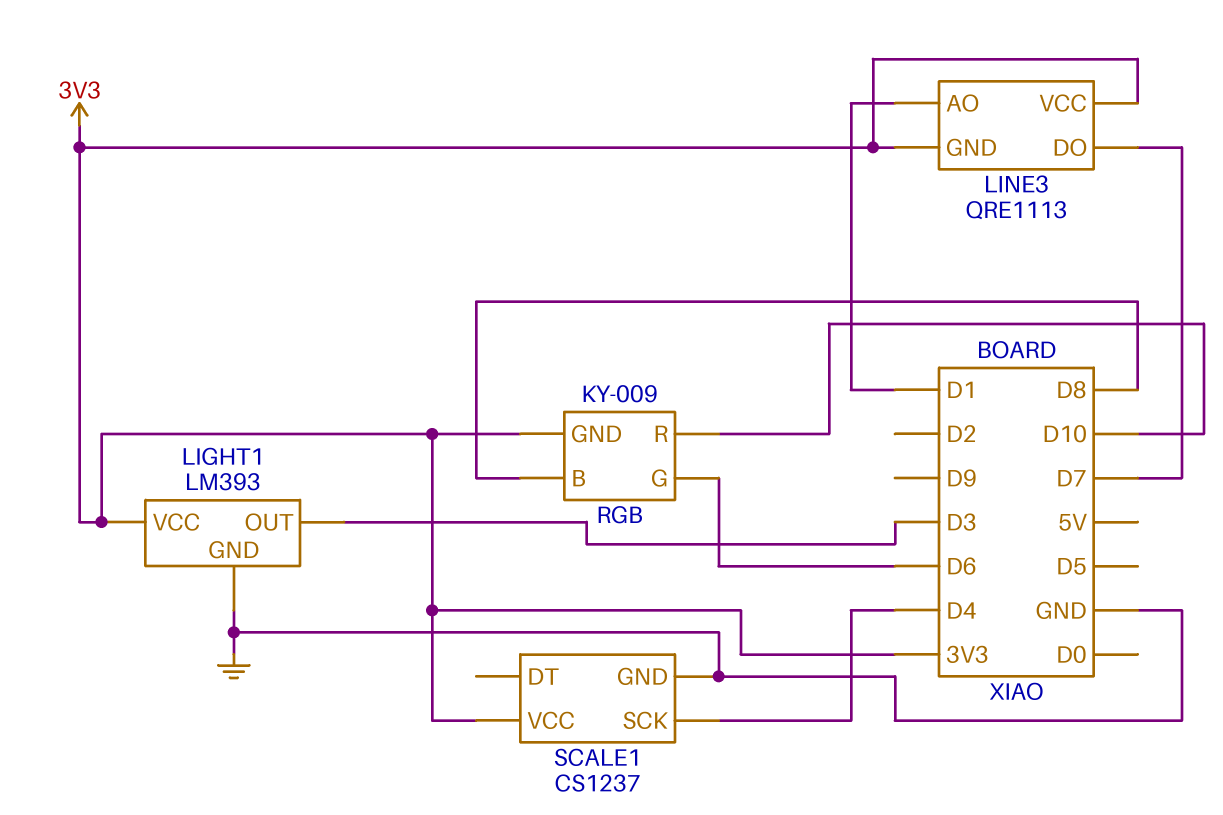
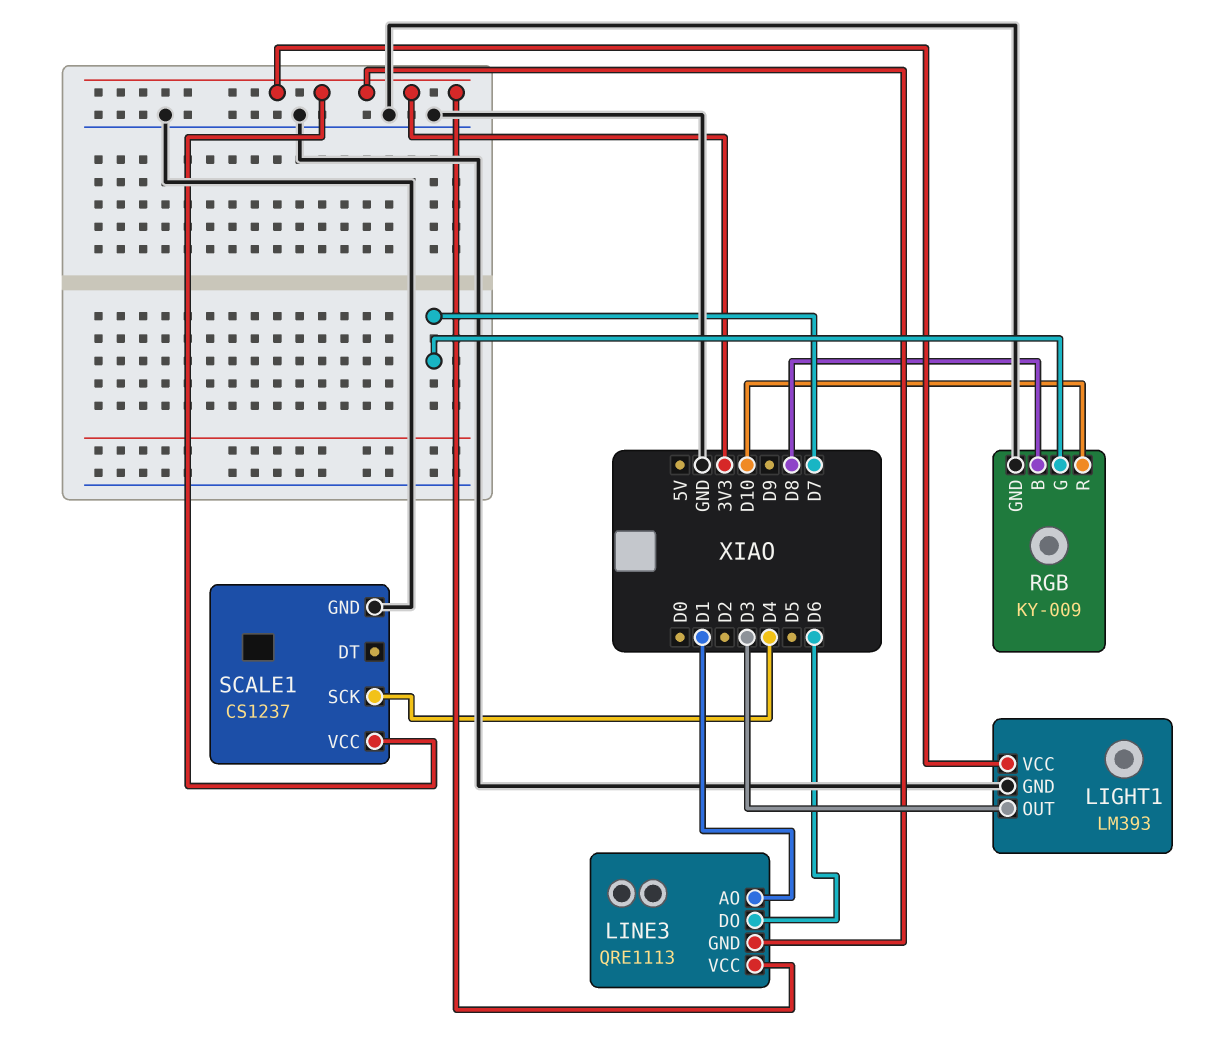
LINE3 pin DO: D7 -> D6
RGB pin G: D6 -> D7
RGB pin GND: 3V3 -> GND

